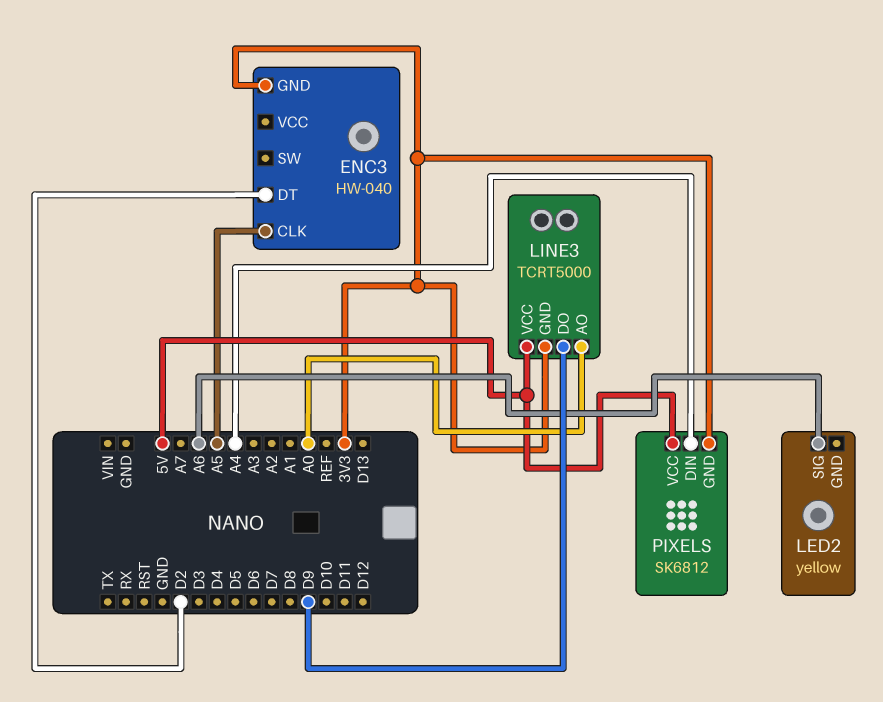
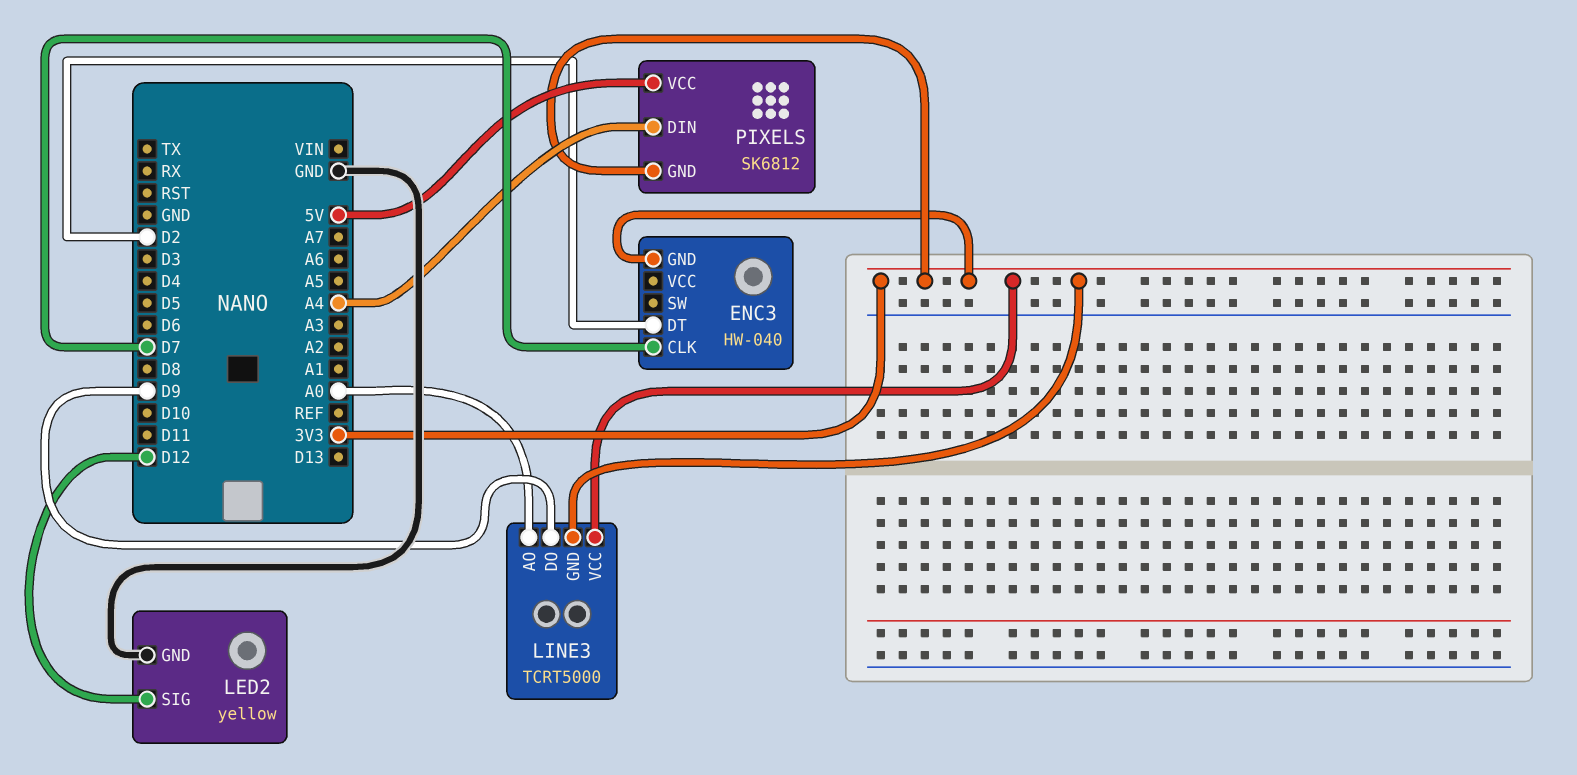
ENC3 pin CLK: A5 -> D7
LED2 pin GND: none -> GND
LED2 pin SIG: A6 -> D12
LINE3 pin VCC: 5V -> 3V3

